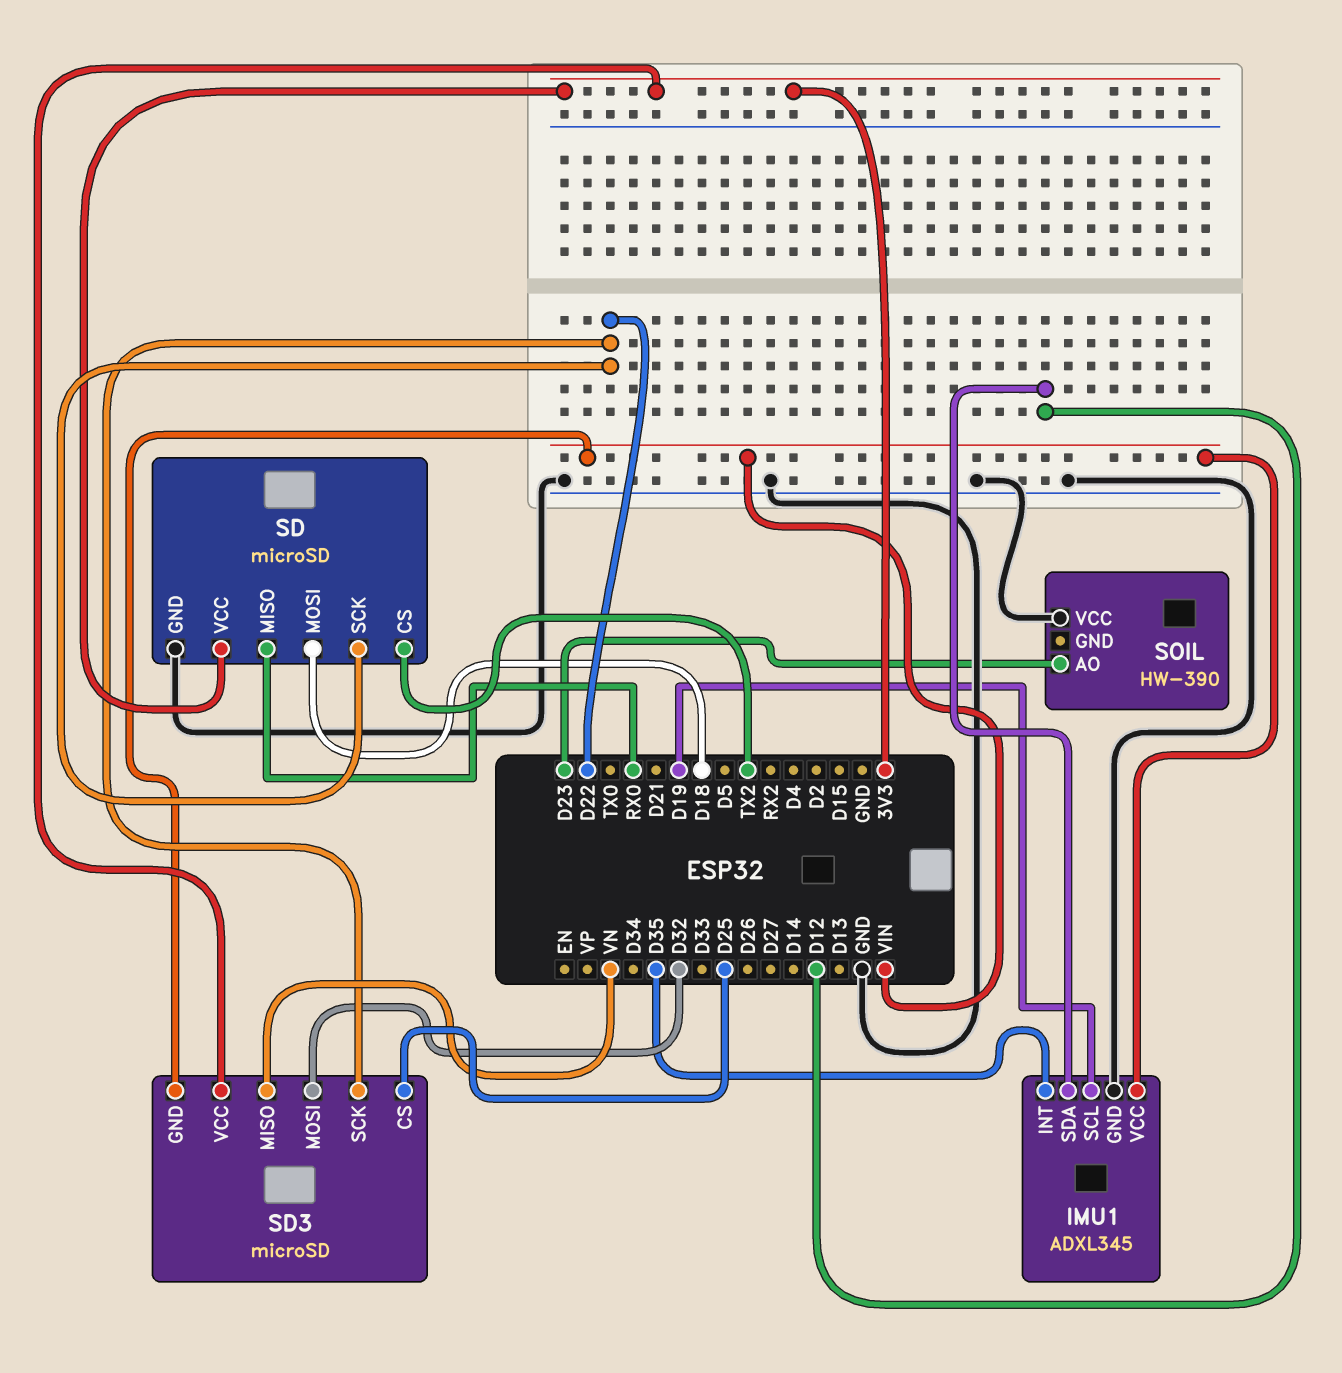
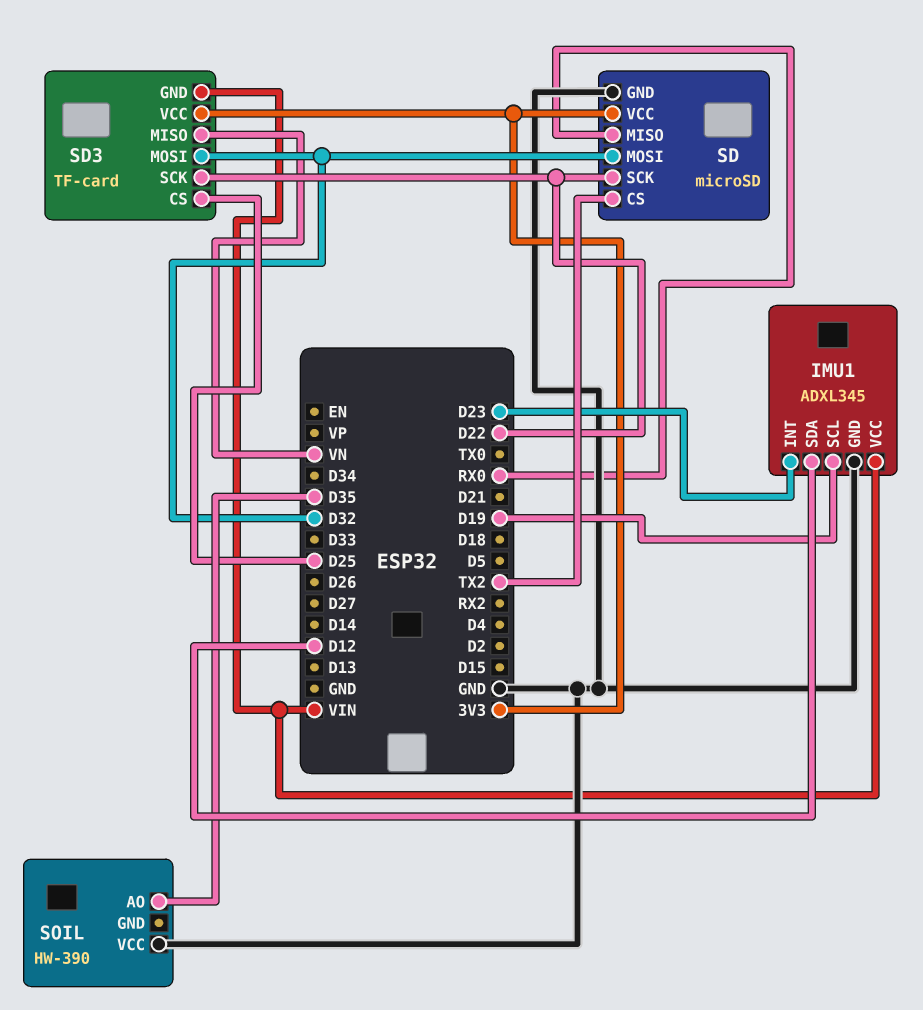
IMU1 pin INT: D35 -> D23
SD pin MOSI: D18 -> D32
SD3: microSD -> TF-card
SOIL pin AO: D23 -> D35

